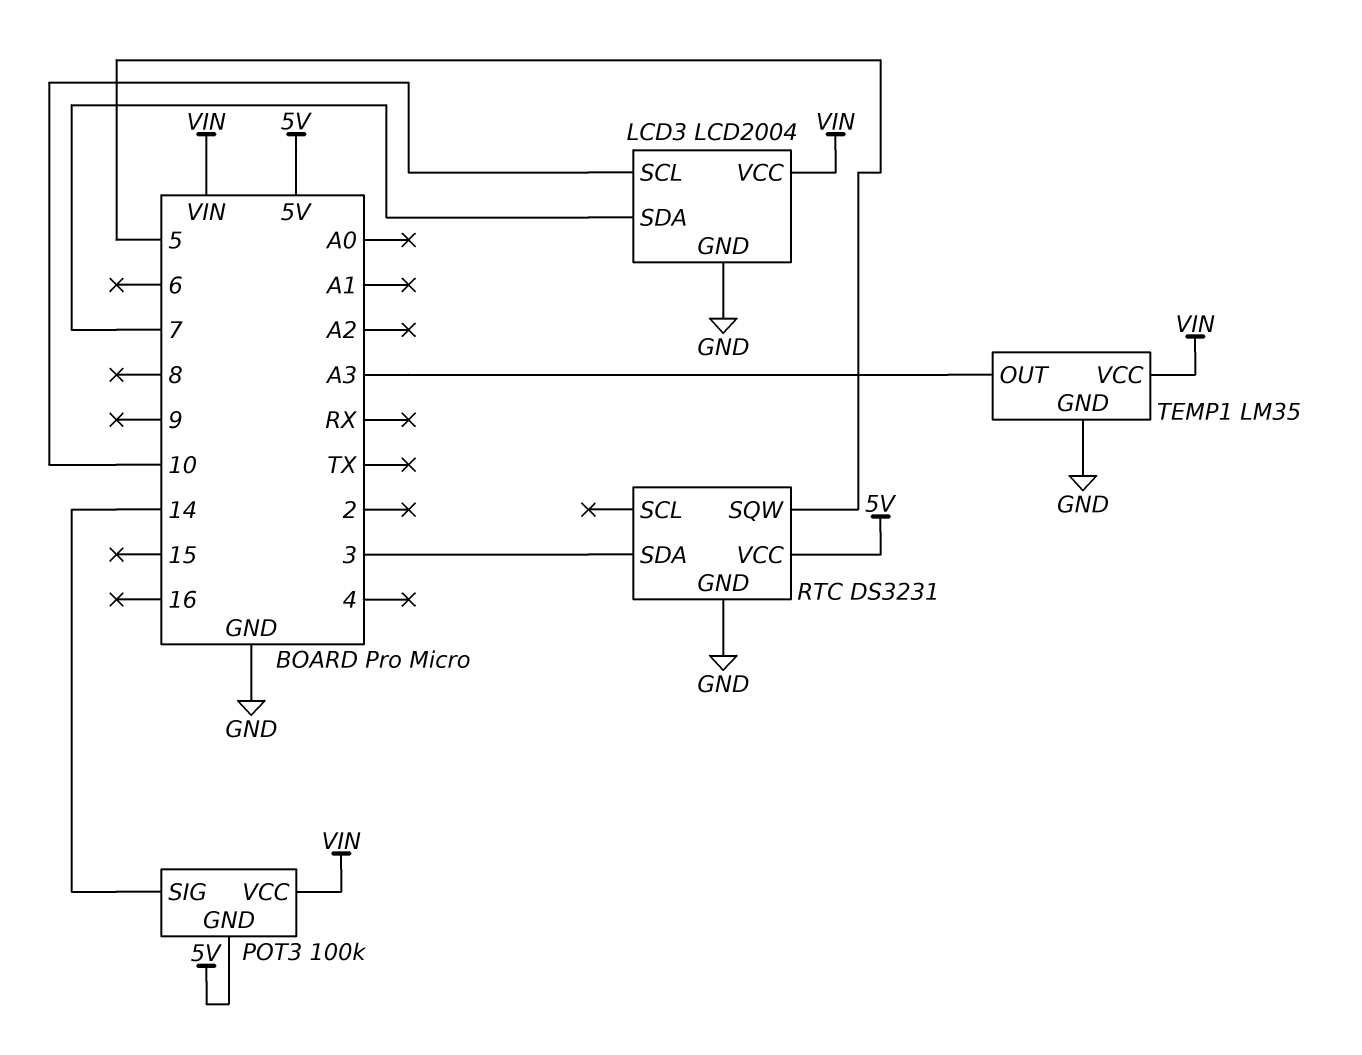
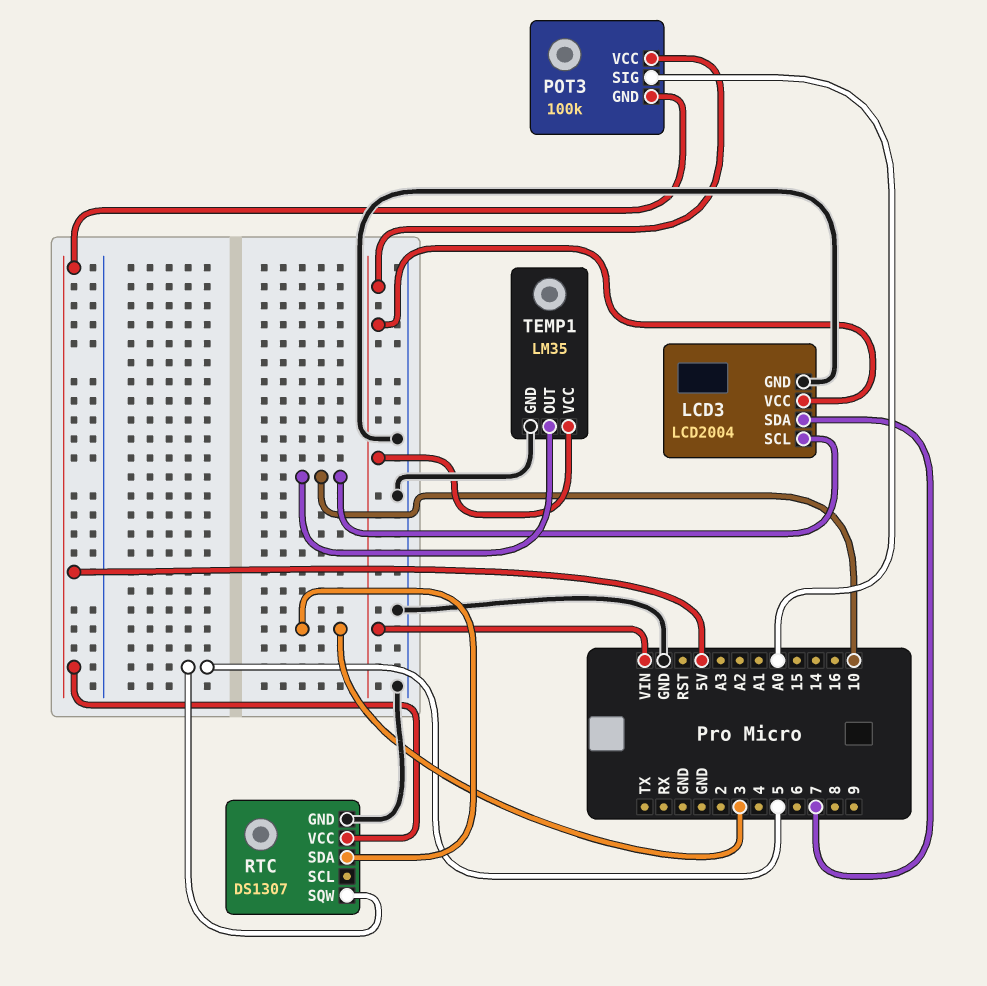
POT3 pin SIG: 14 -> A0
RTC: DS3231 -> DS1307
TEMP1 pin OUT: A3 -> 10

